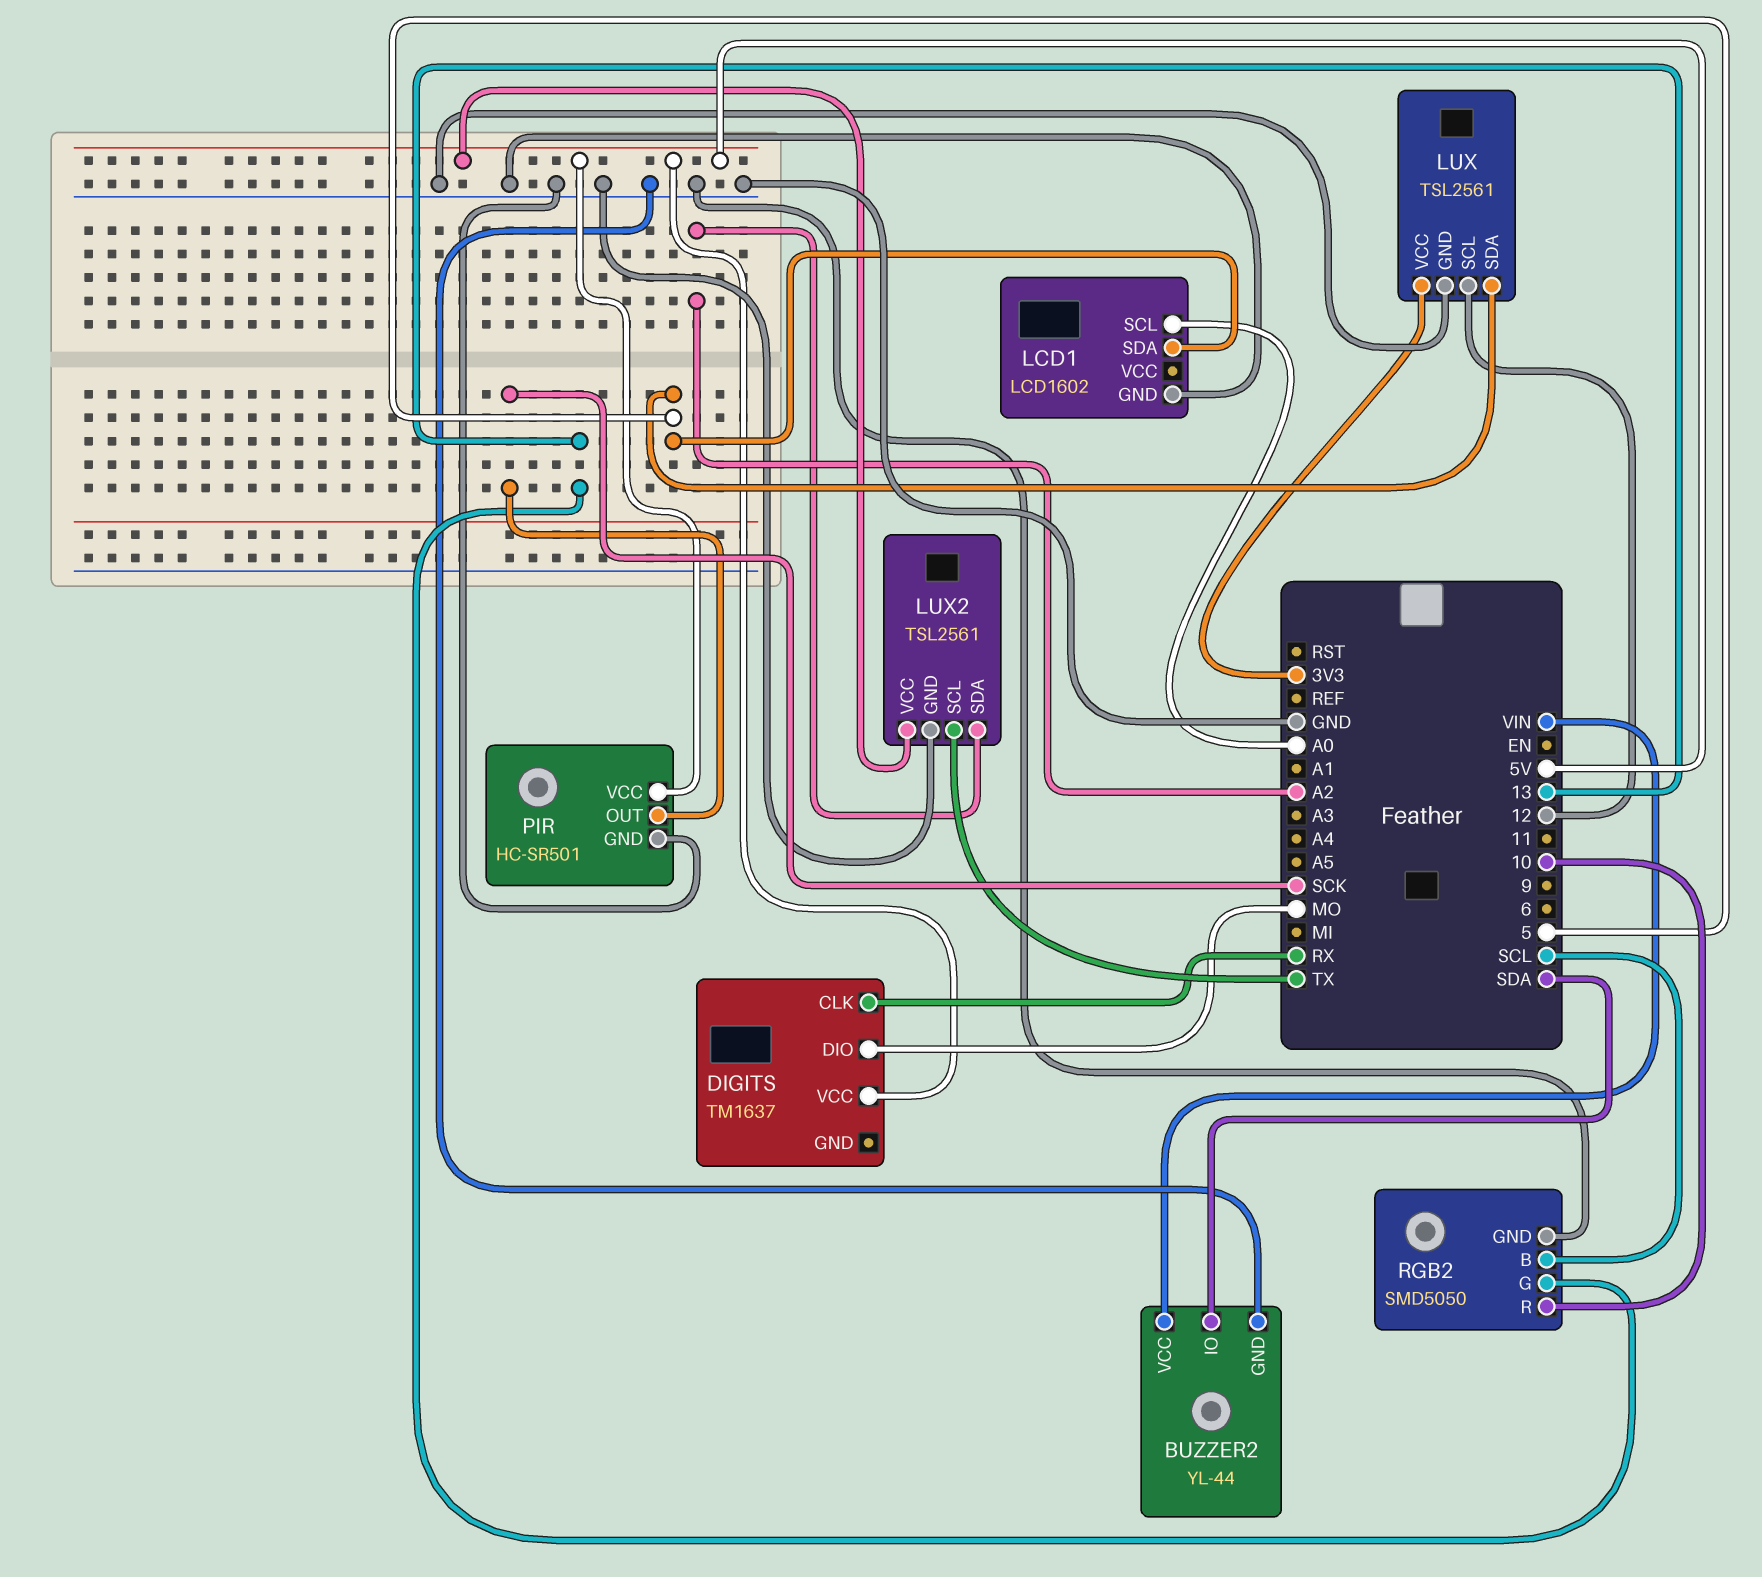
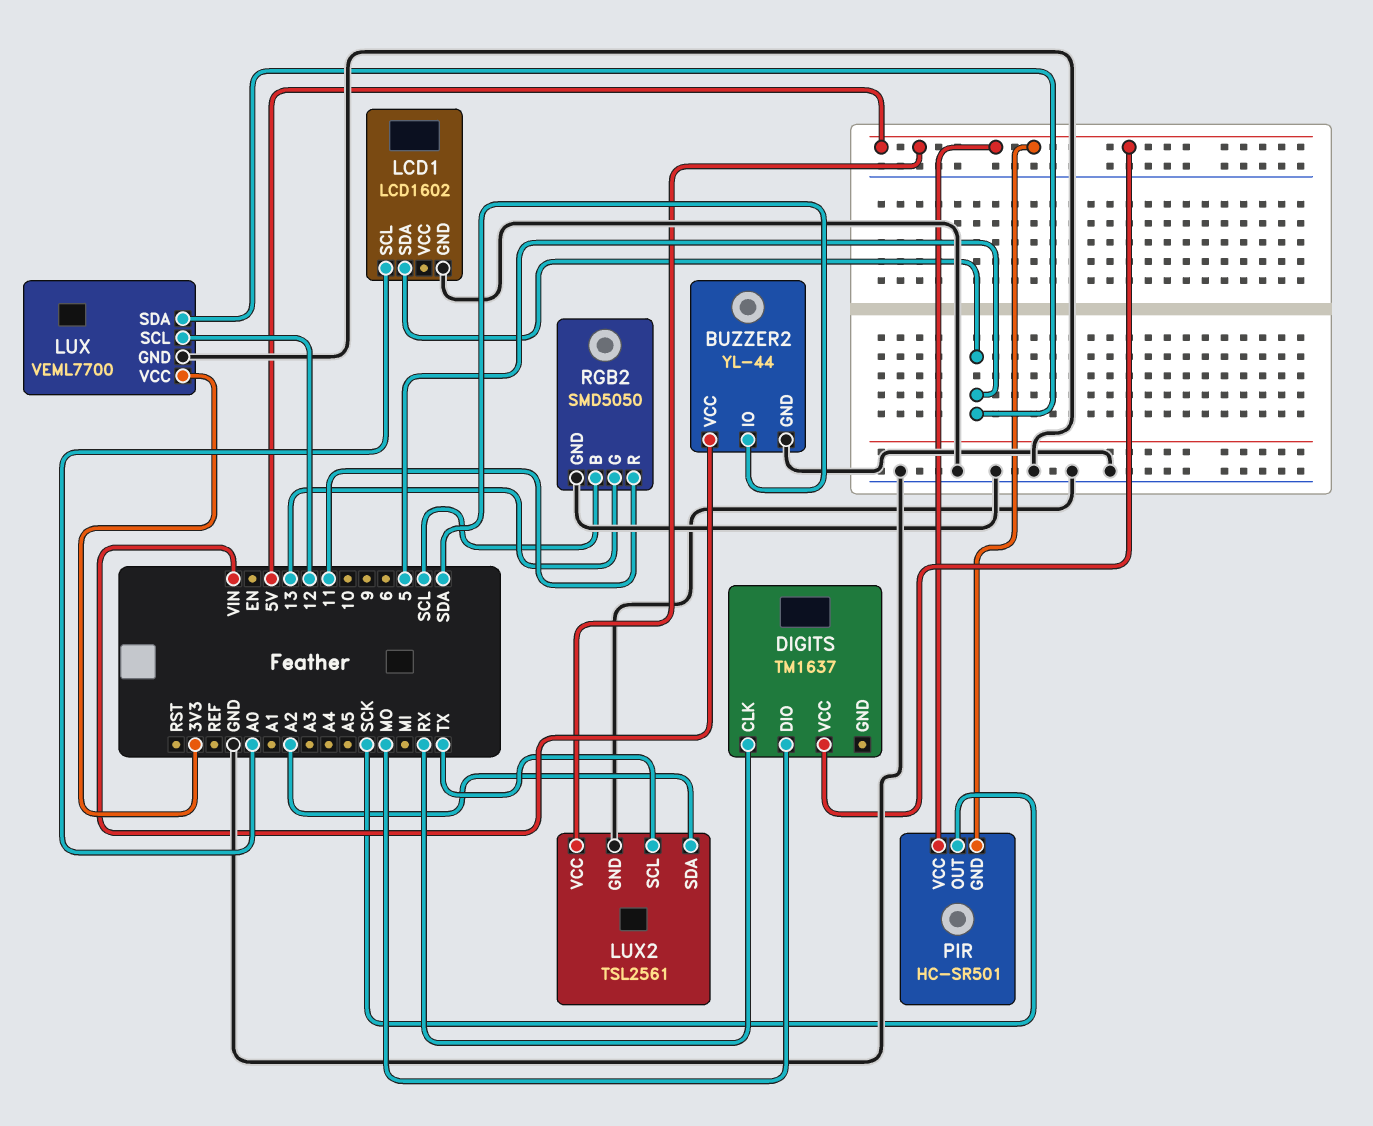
LUX: TSL2561 -> VEML7700
PIR pin GND: GND -> 5V
RGB2 pin R: 10 -> 11

